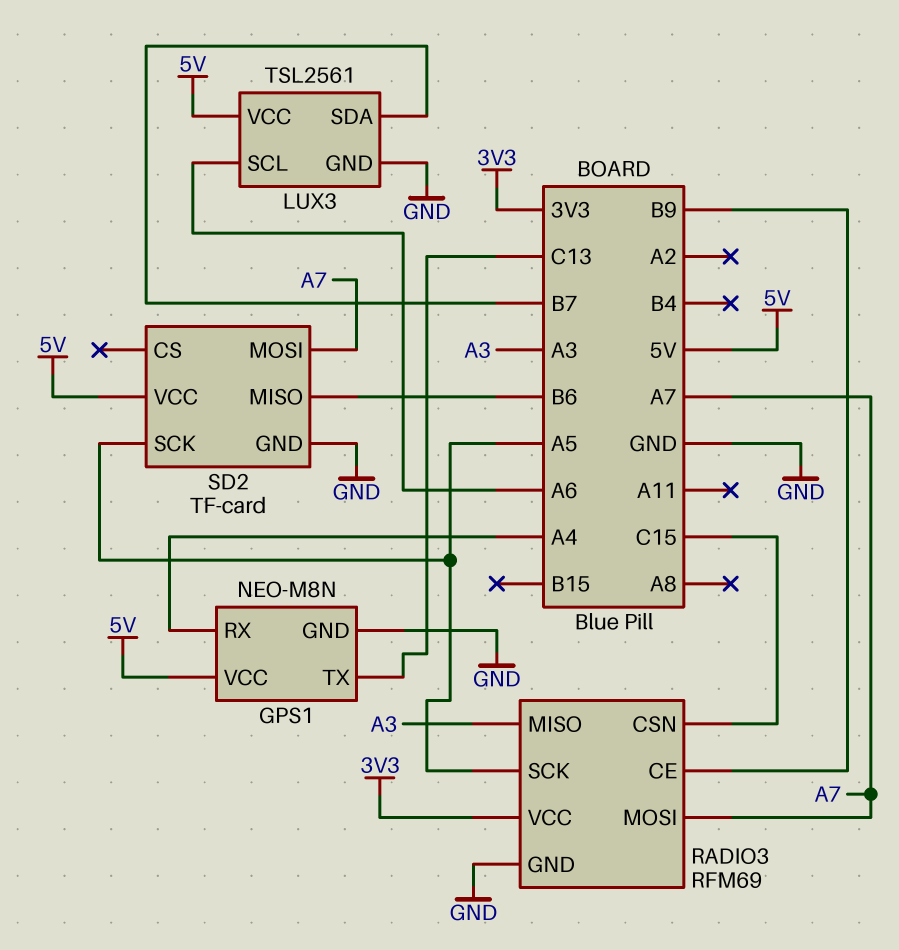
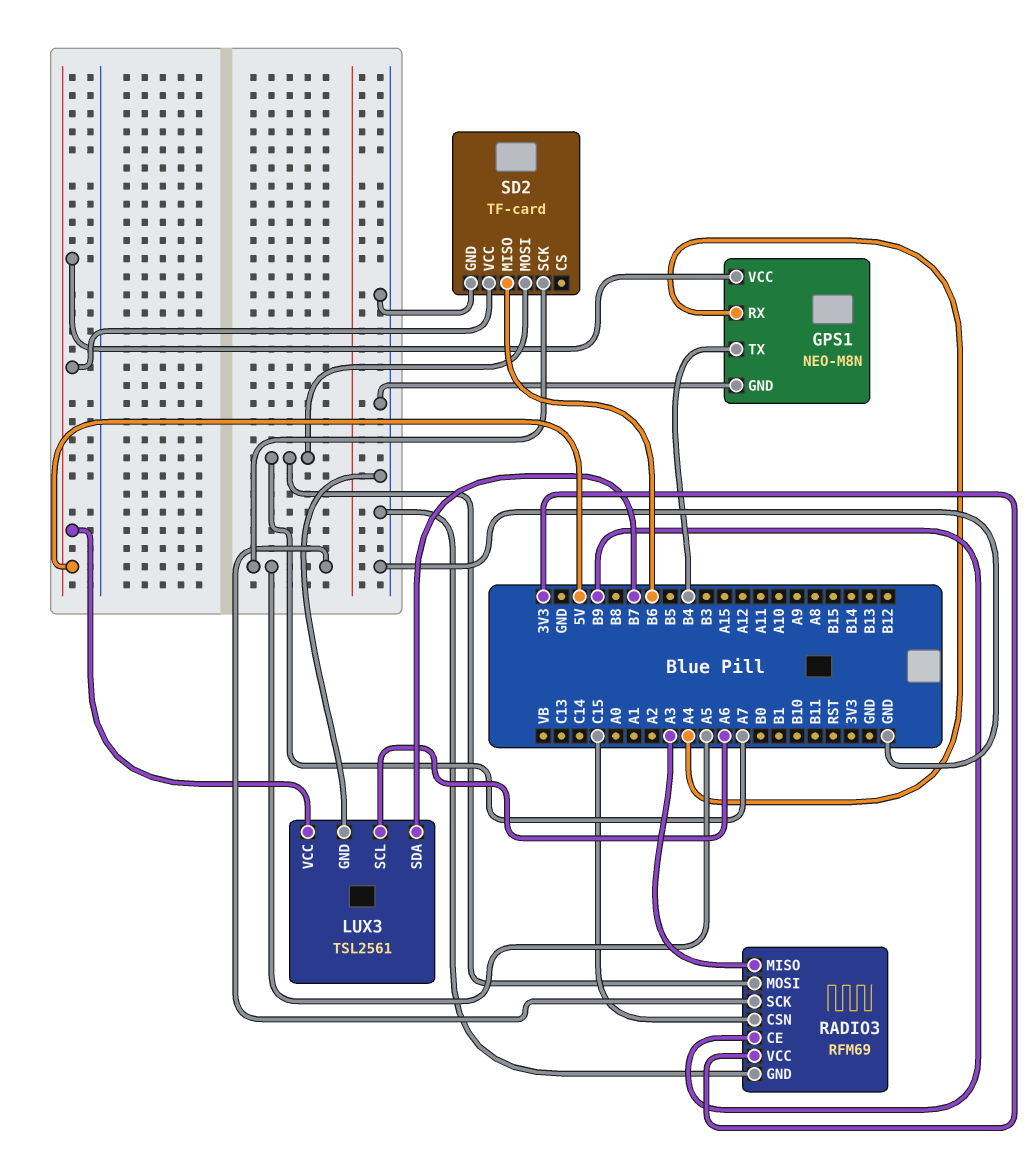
GPS1 pin TX: C13 -> B4

